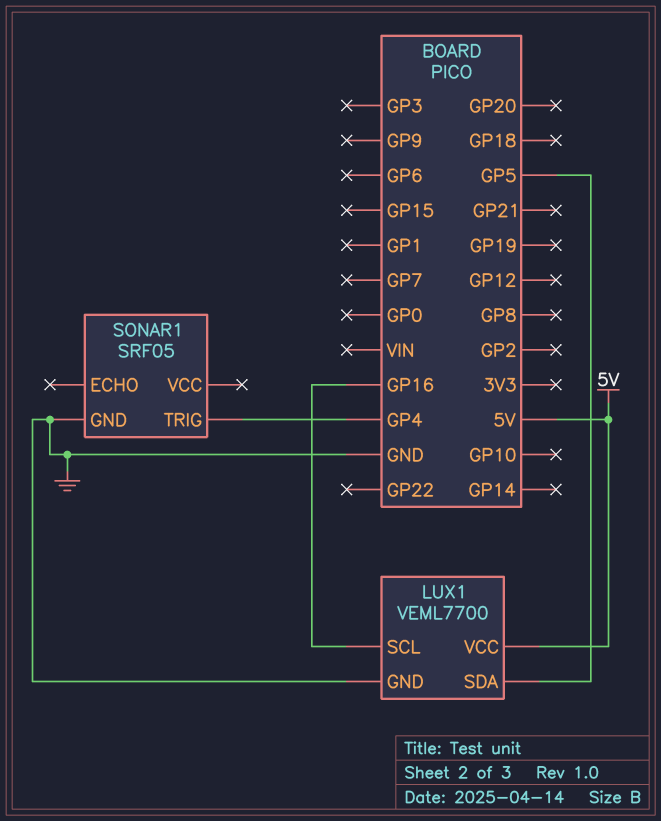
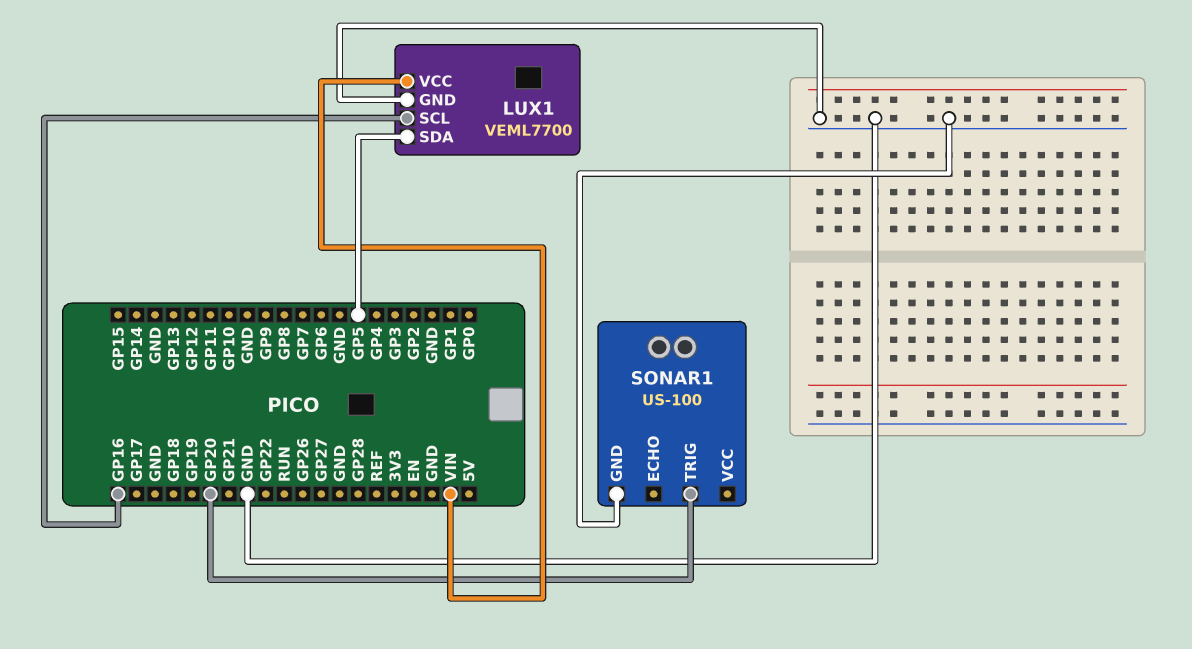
LUX1 pin VCC: 5V -> VIN
SONAR1: SRF05 -> US-100
SONAR1 pin TRIG: GP4 -> GP20

